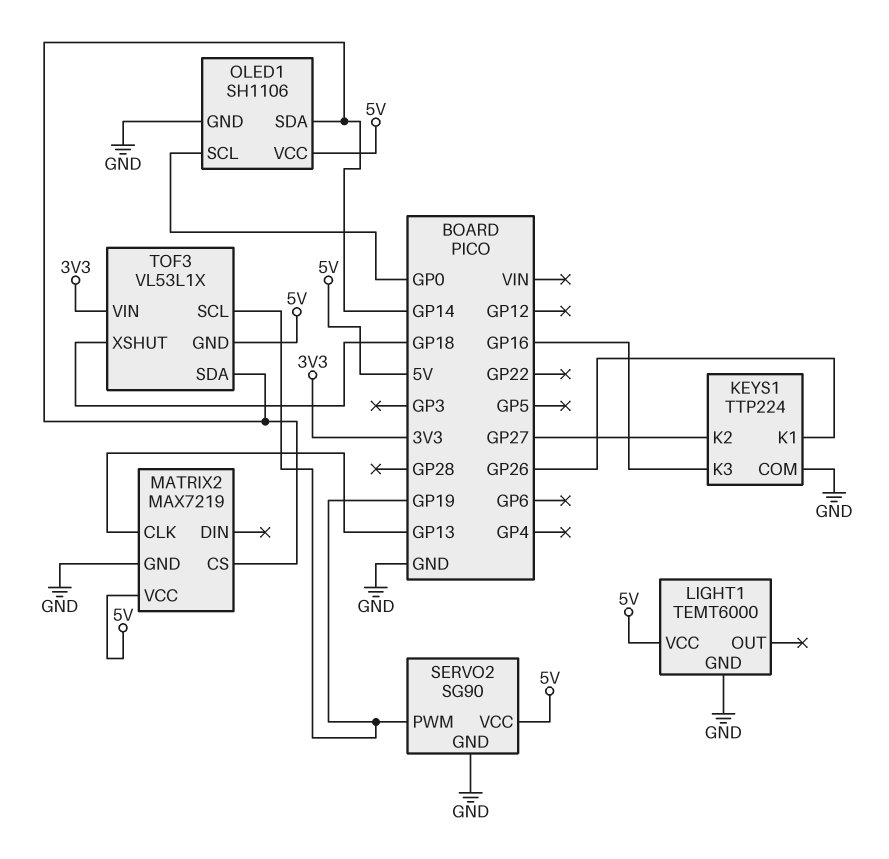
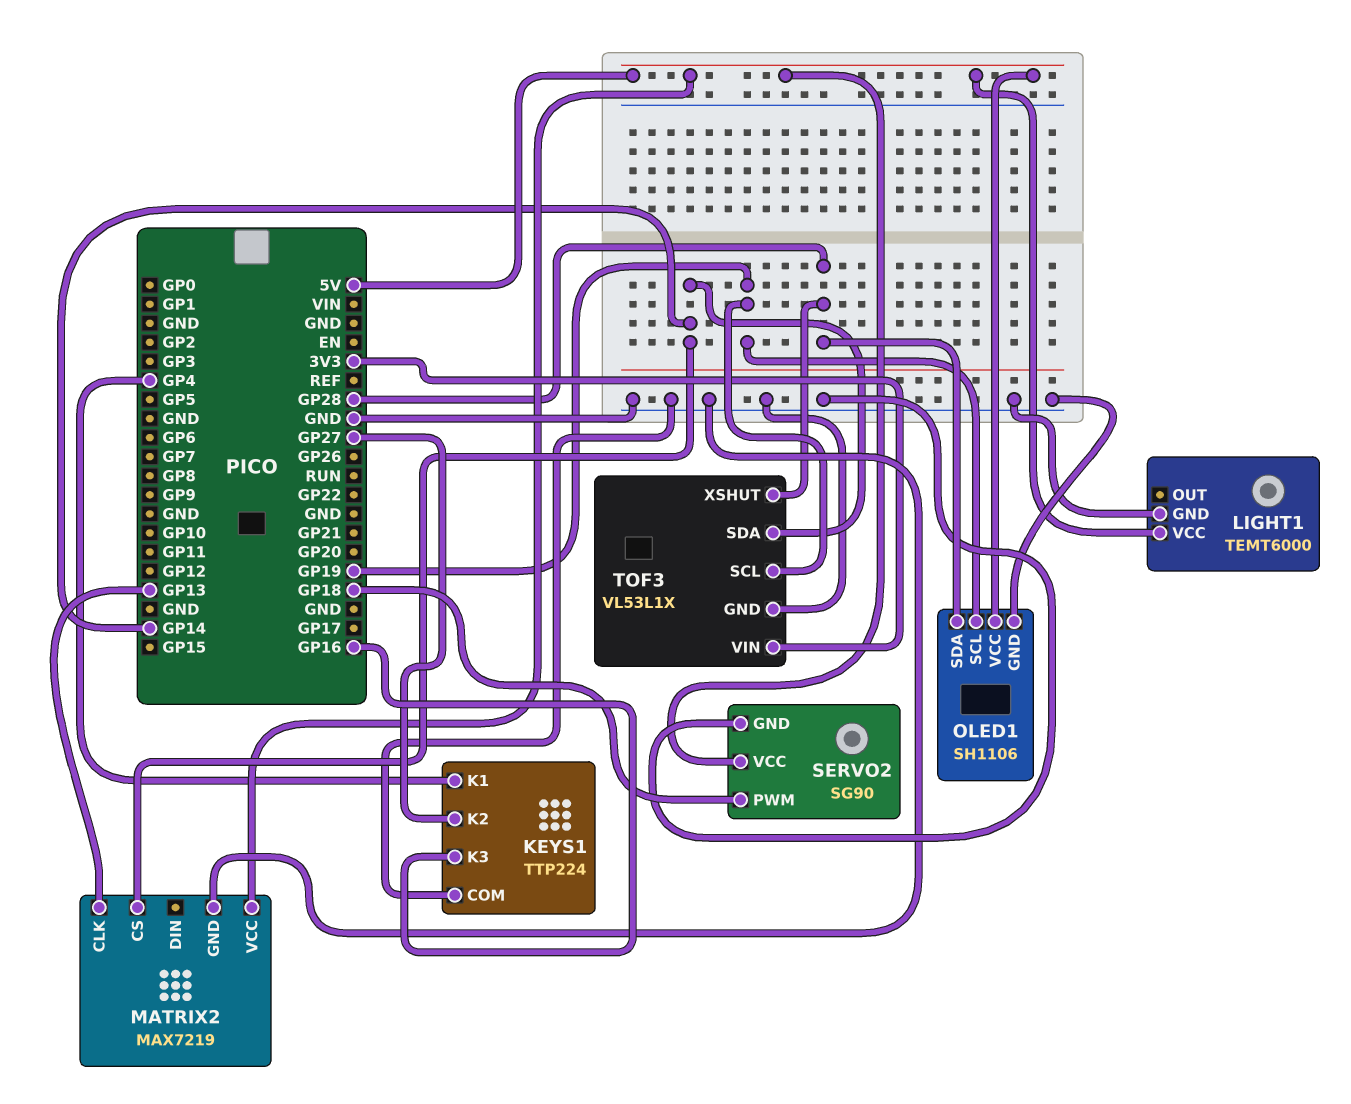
KEYS1 pin K1: GP26 -> GP4
OLED1 pin SCL: GP0 -> GP19
OLED1 pin SDA: GP14 -> GP28
SERVO2 pin PWM: GP19 -> GP18
TOF3 pin GND: 5V -> GND
TOF3 pin XSHUT: GP18 -> GP28

